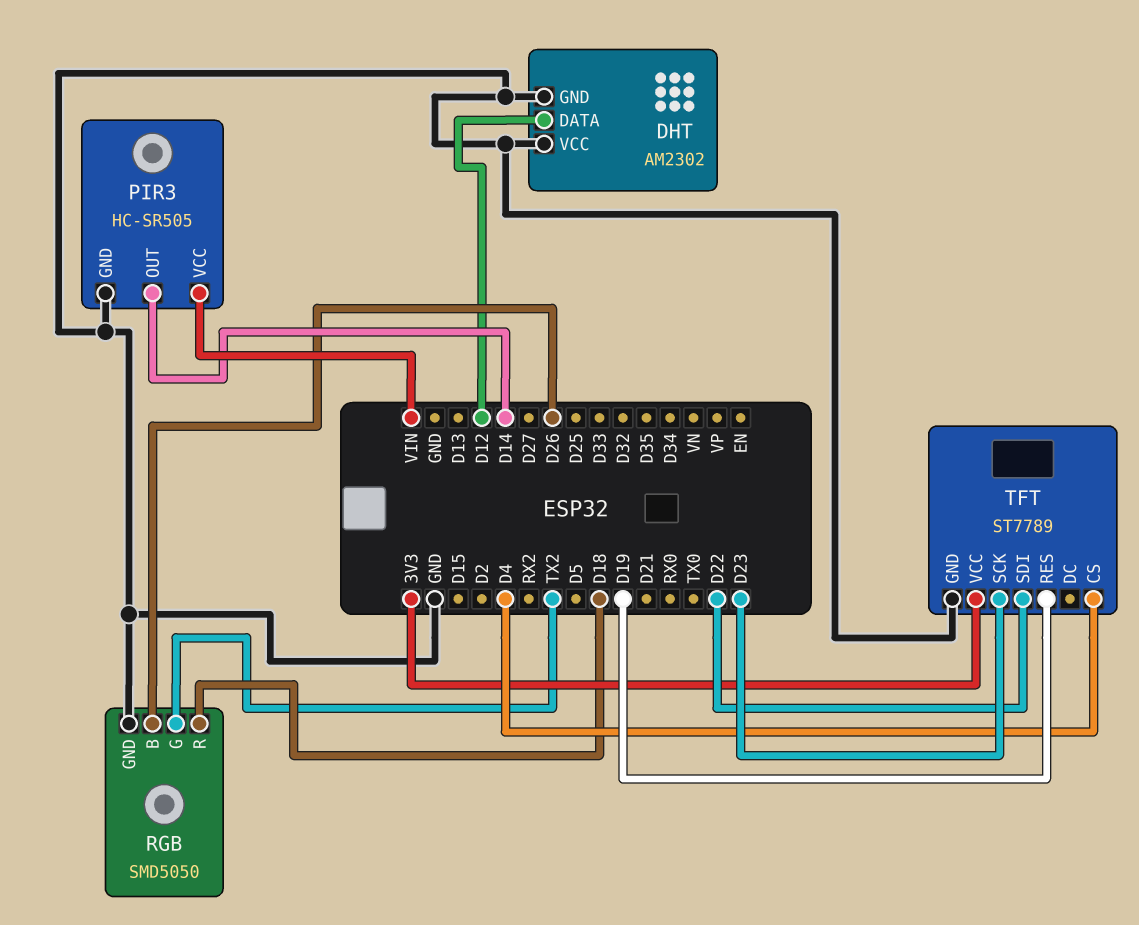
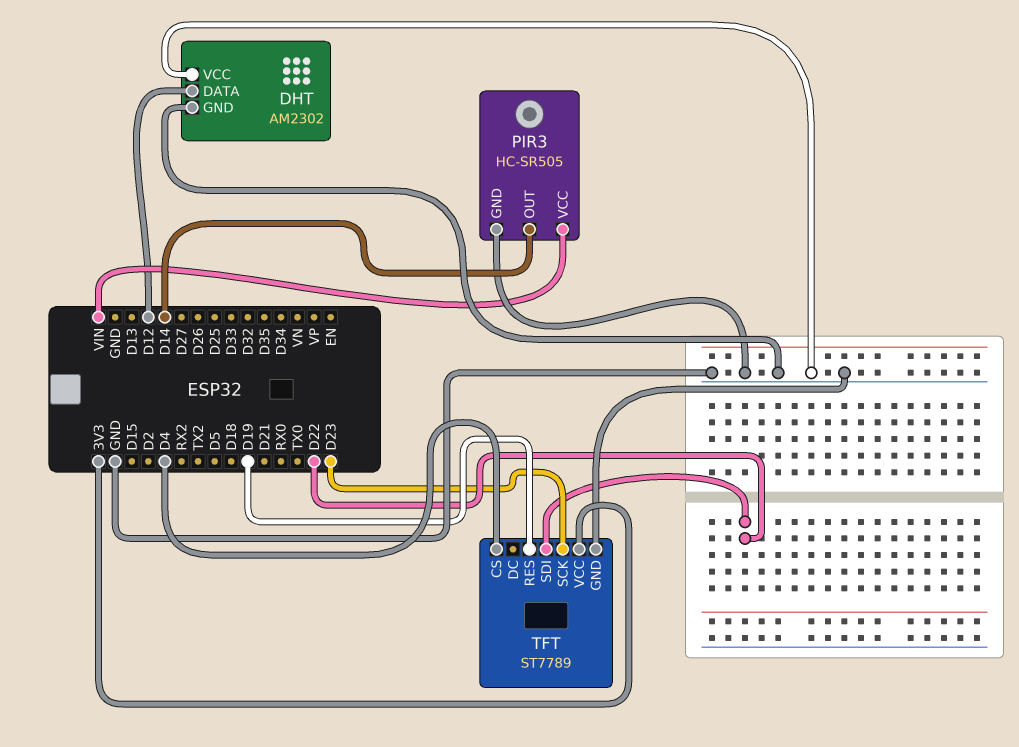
RGB: SMD5050 -> none
RGB pin B: D26 -> none
RGB pin G: TX2 -> none
RGB pin GND: GND -> none
RGB pin R: D18 -> none

